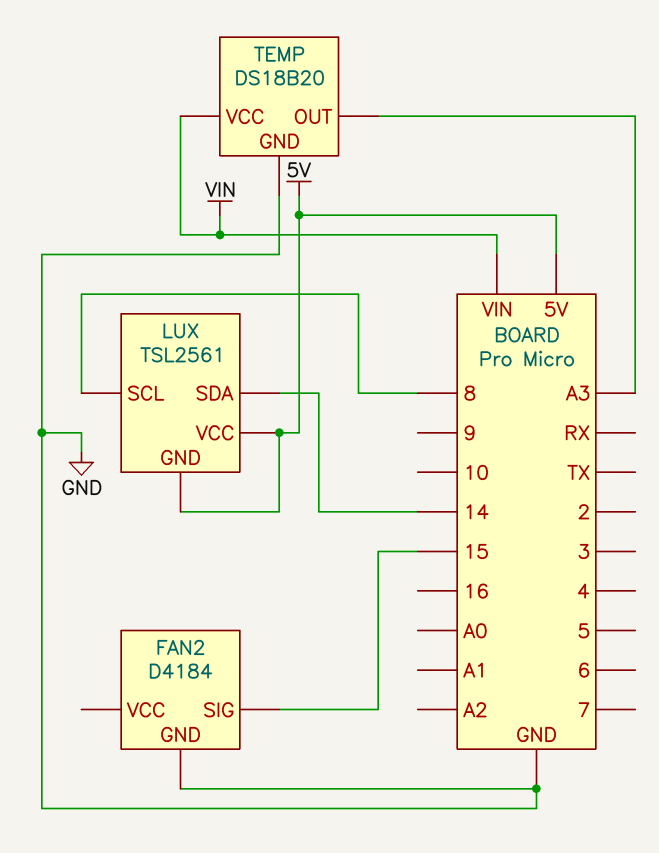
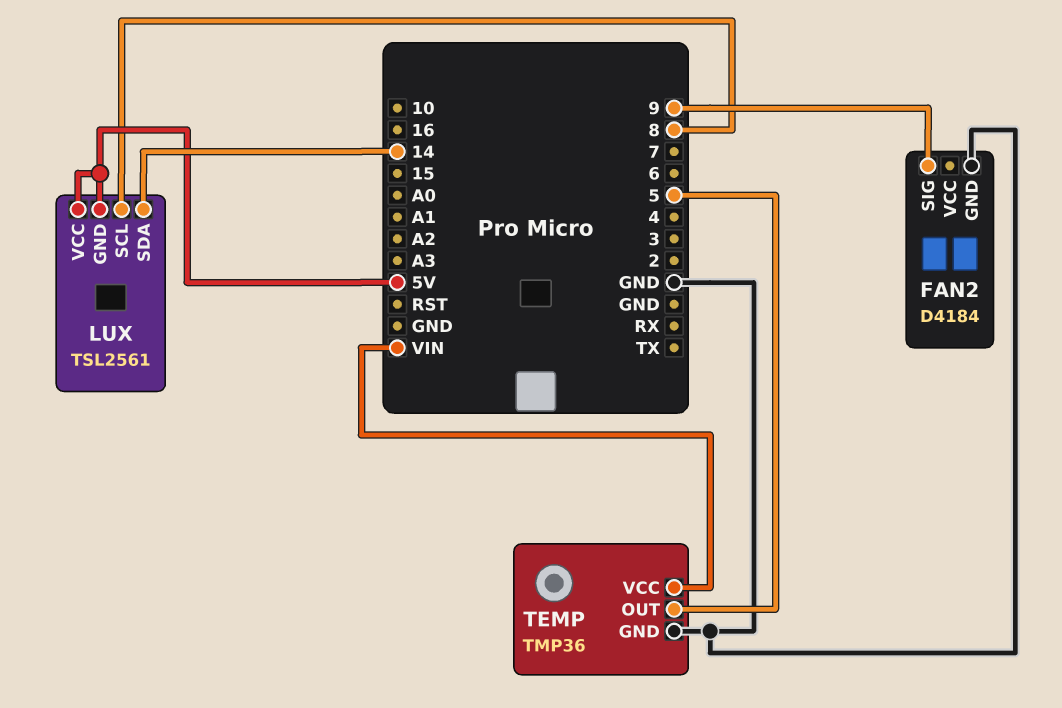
FAN2 pin SIG: 15 -> 9
TEMP: DS18B20 -> TMP36
TEMP pin OUT: A3 -> 5

